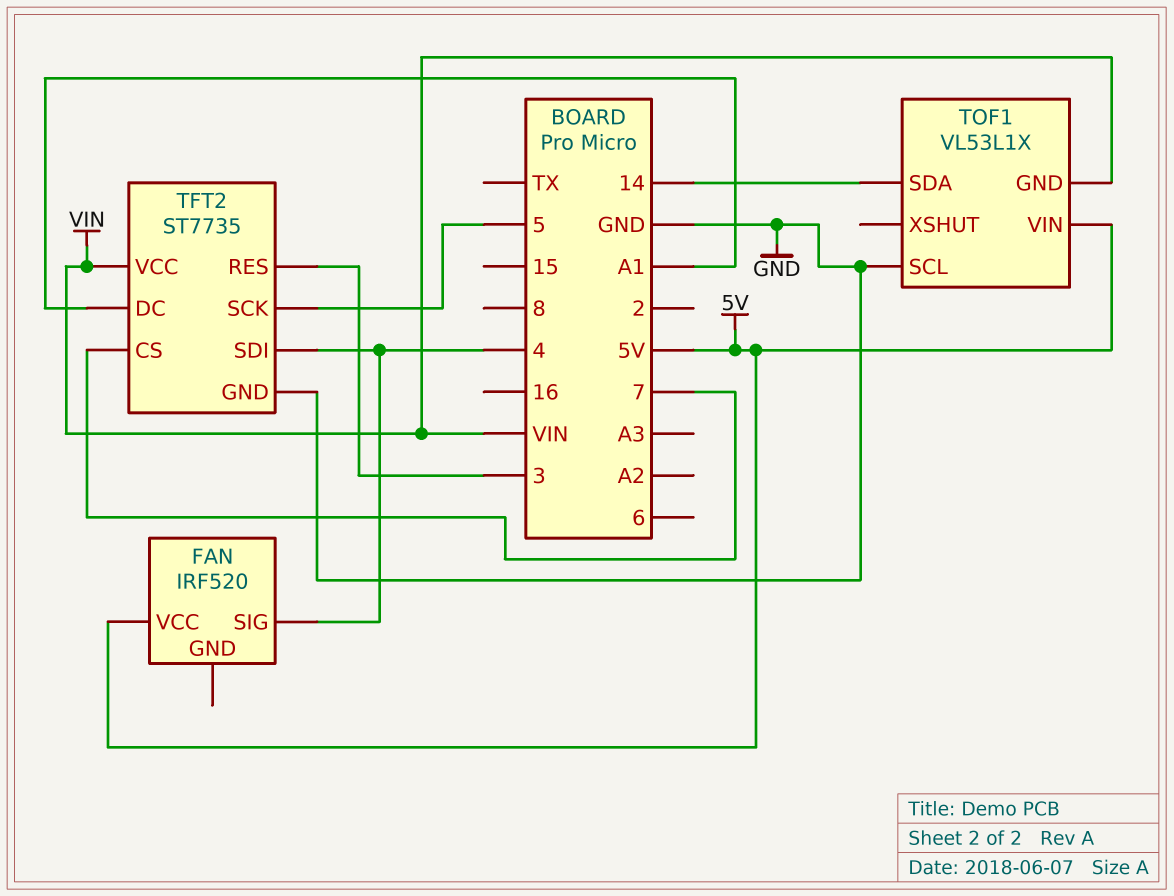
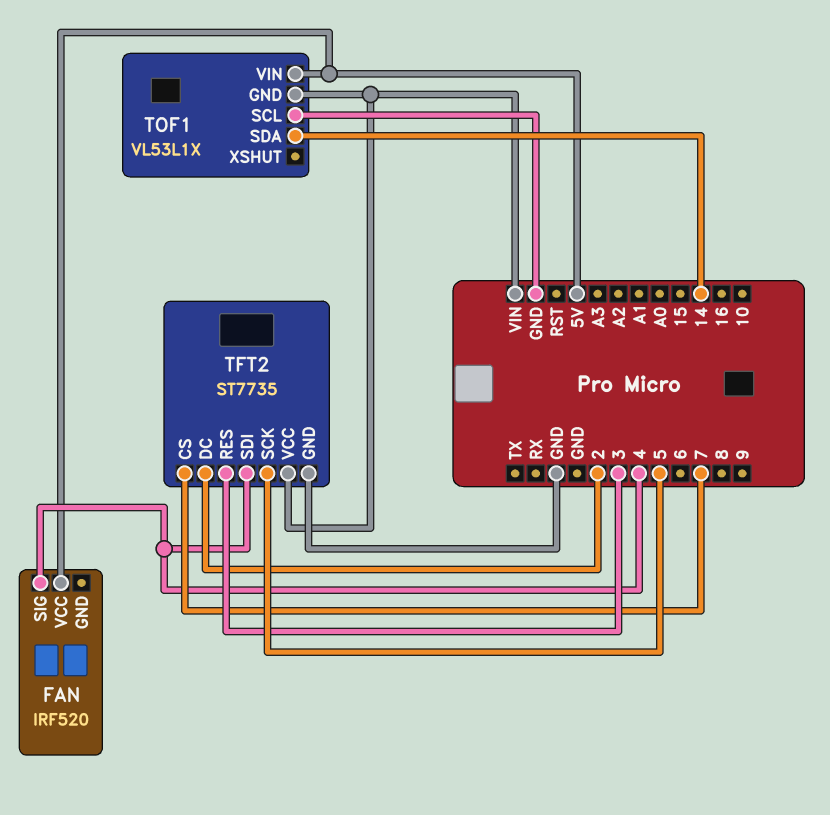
TFT2 pin DC: A1 -> 2

